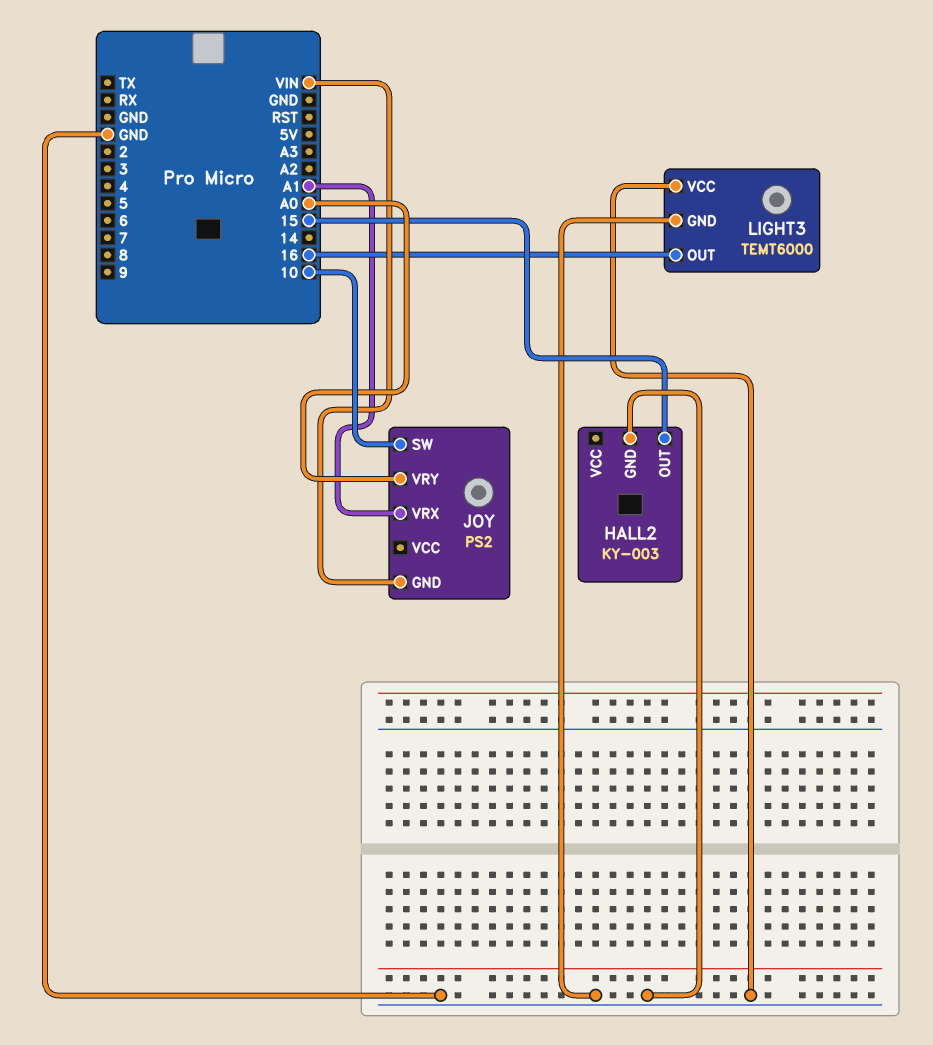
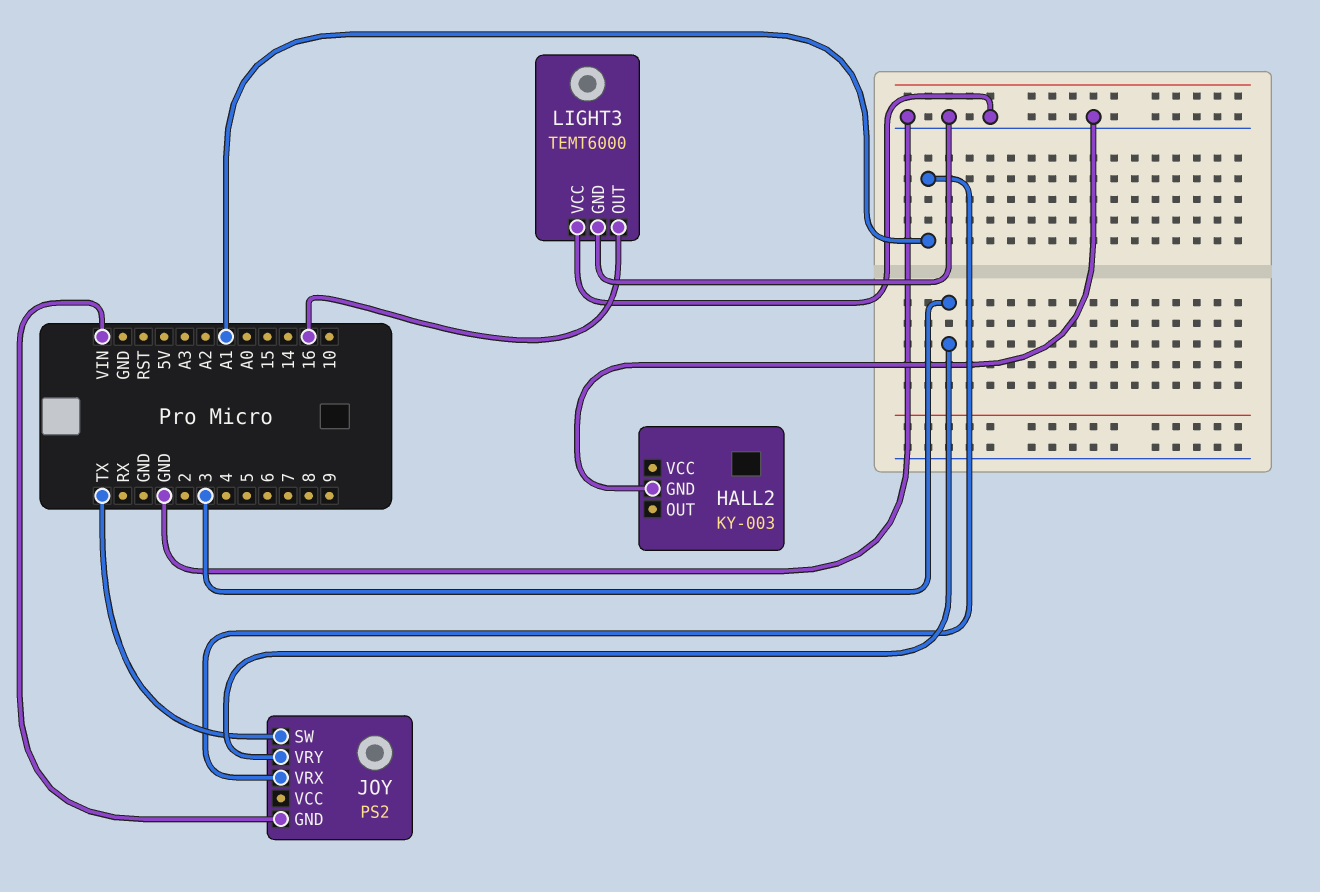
HALL2 pin OUT: 15 -> none
JOY pin SW: 10 -> TX
JOY pin VRY: A0 -> 3

